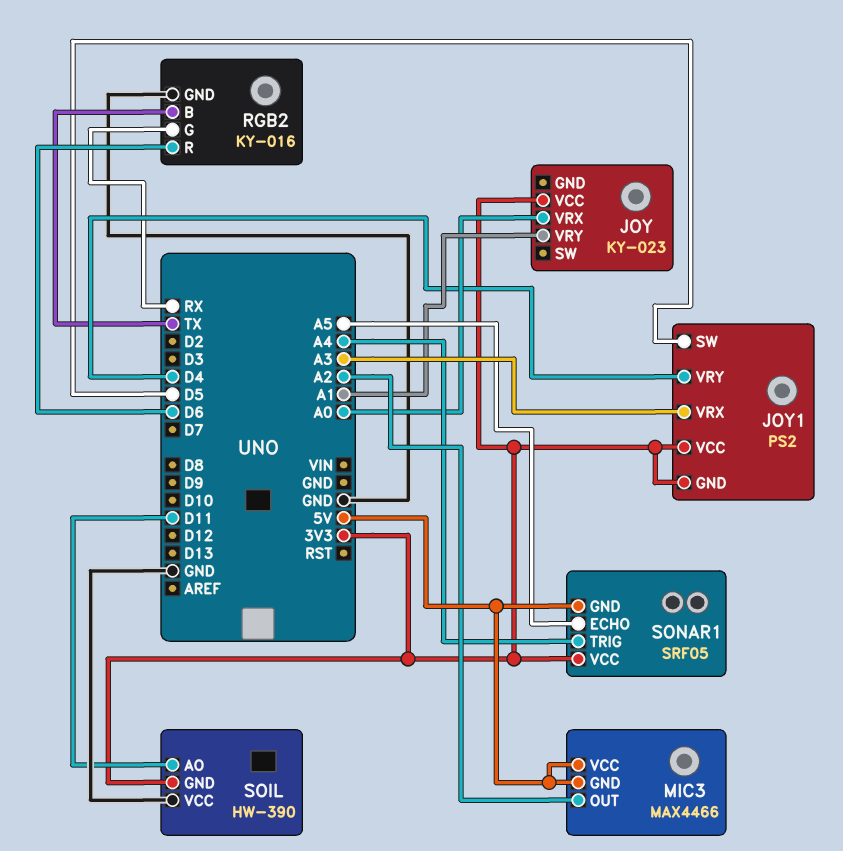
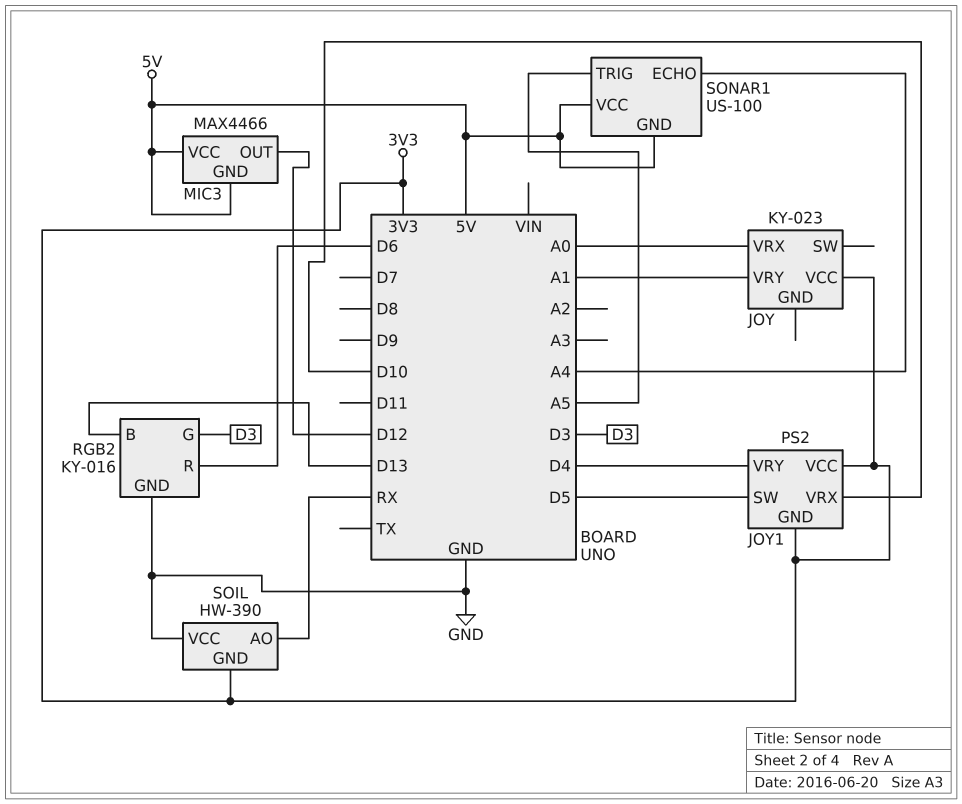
JOY1 pin VRX: A3 -> D10
MIC3 pin OUT: A2 -> D12
RGB2 pin B: TX -> D13
RGB2 pin G: RX -> D3
SOIL pin AO: D11 -> RX
SONAR1: SRF05 -> US-100
SONAR1 pin ECHO: A5 -> A4
SONAR1 pin TRIG: A4 -> A5
SONAR1 pin VCC: 3V3 -> 5V

